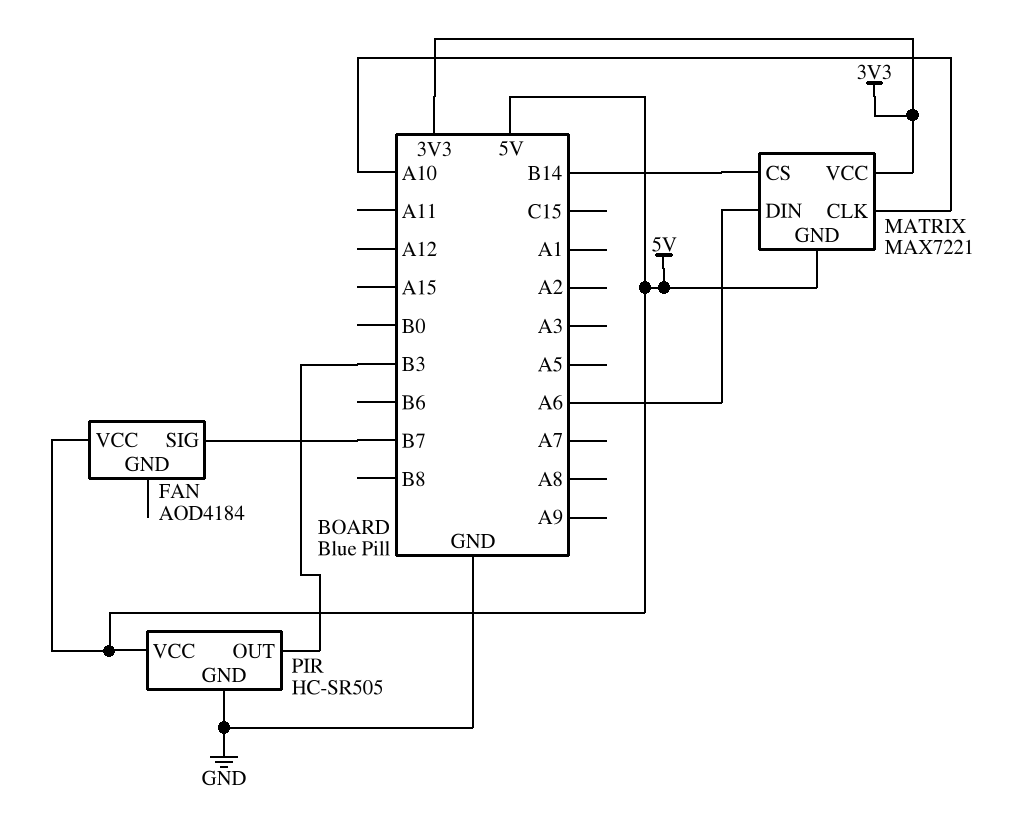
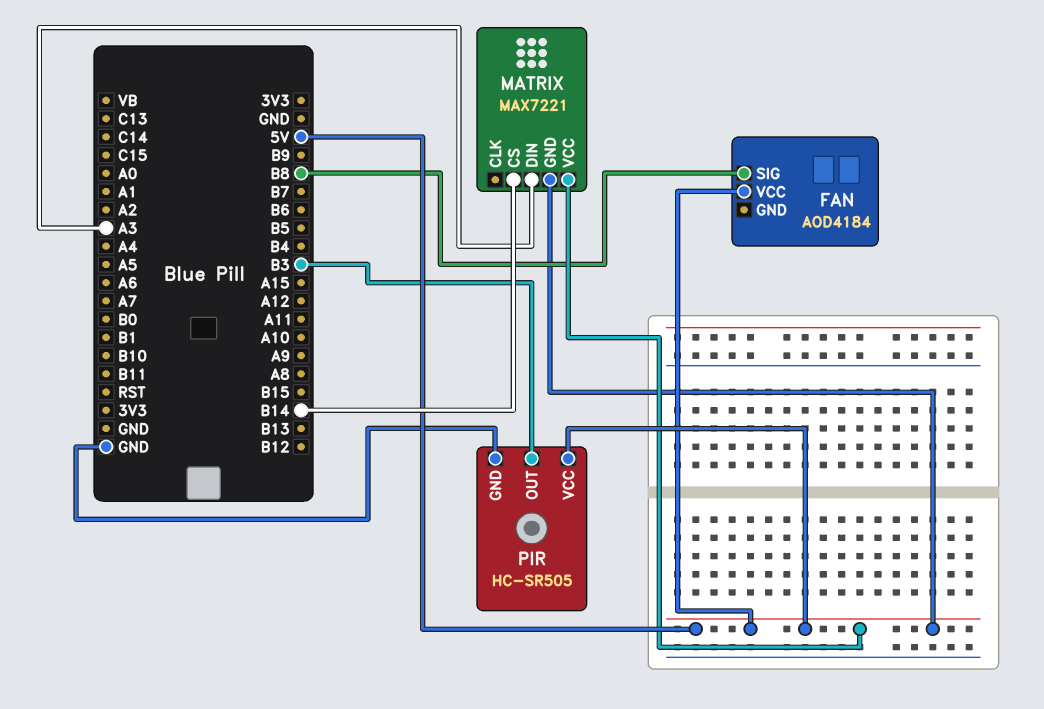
FAN pin SIG: B7 -> B8
MATRIX pin CLK: A10 -> none
MATRIX pin DIN: A6 -> A3
MATRIX pin VCC: 3V3 -> 5V

